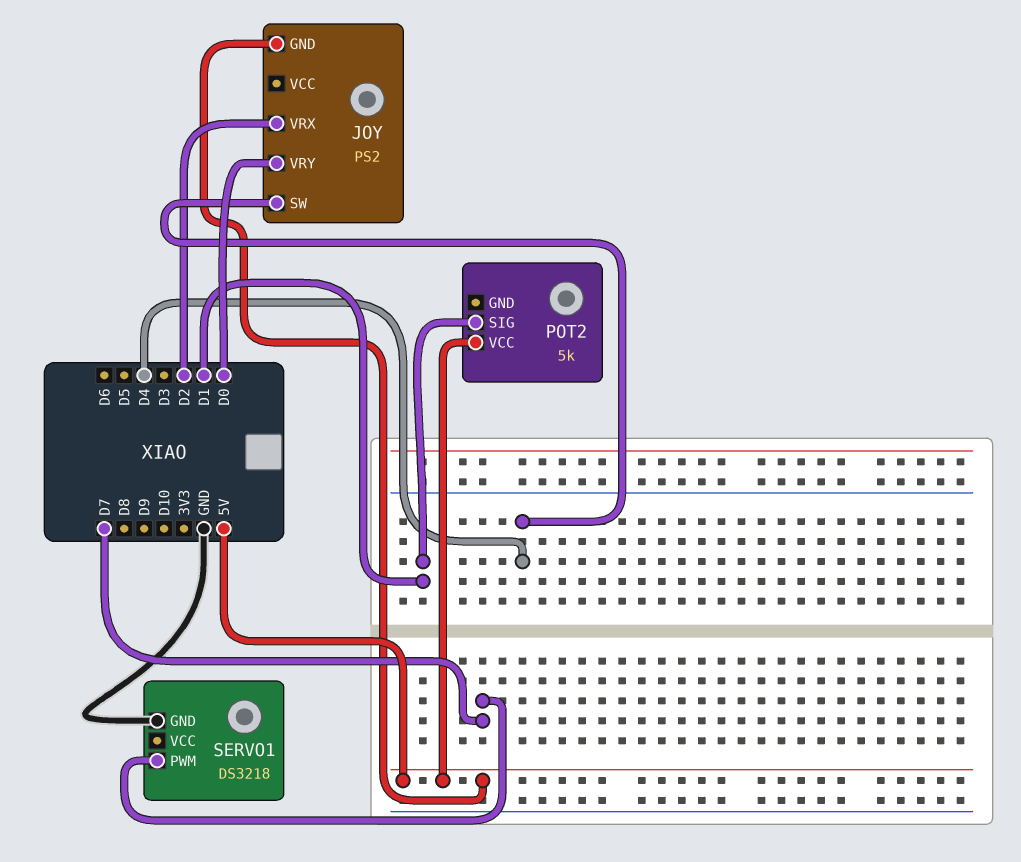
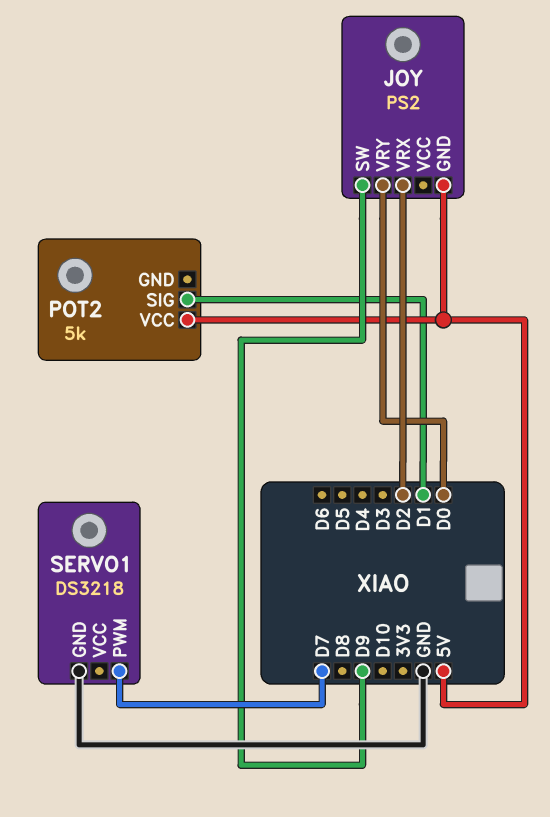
JOY pin SW: D4 -> D9

